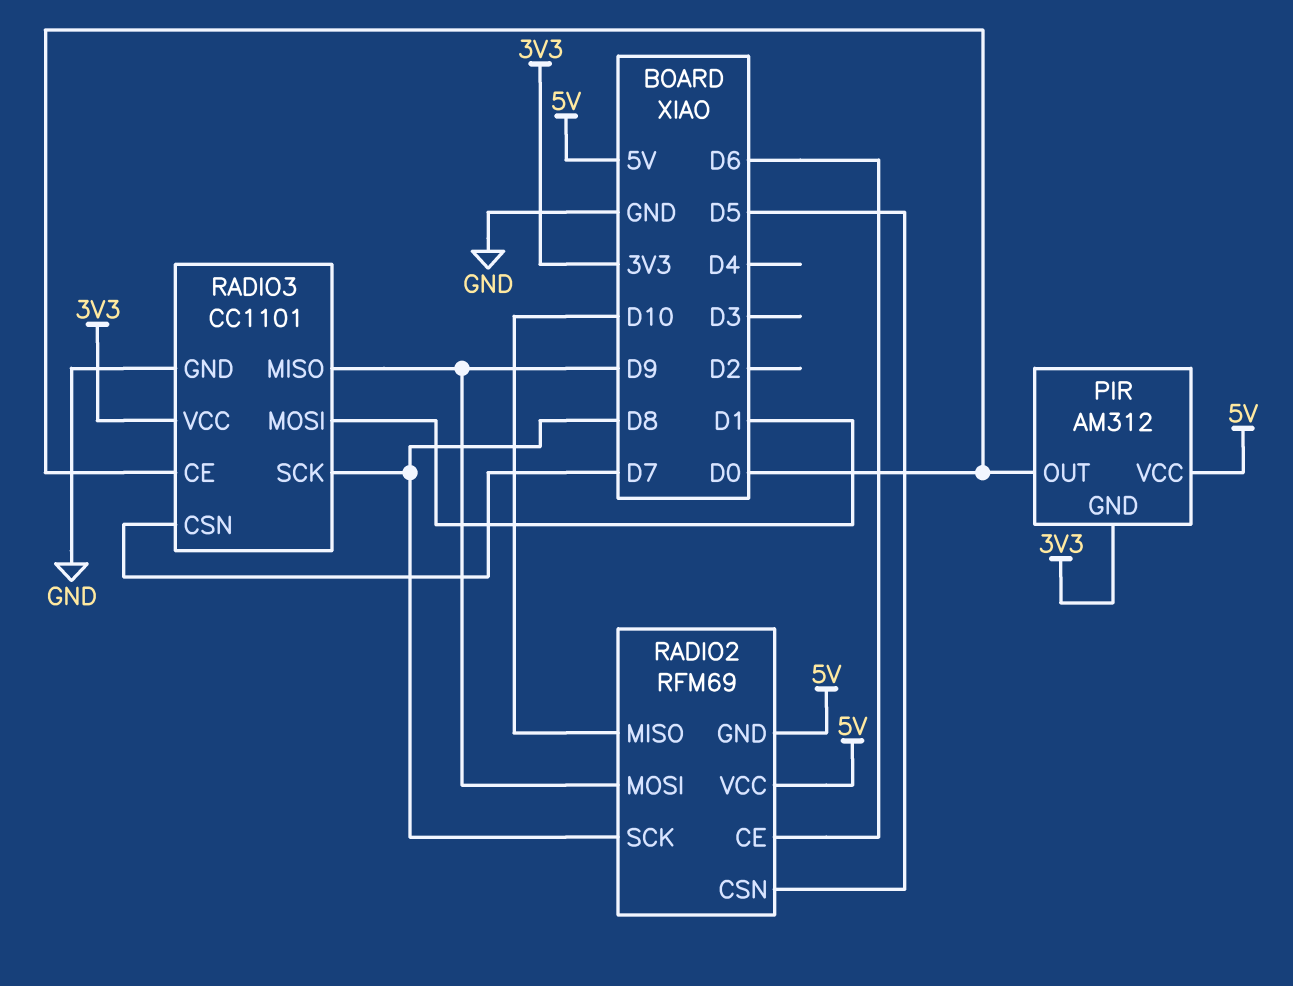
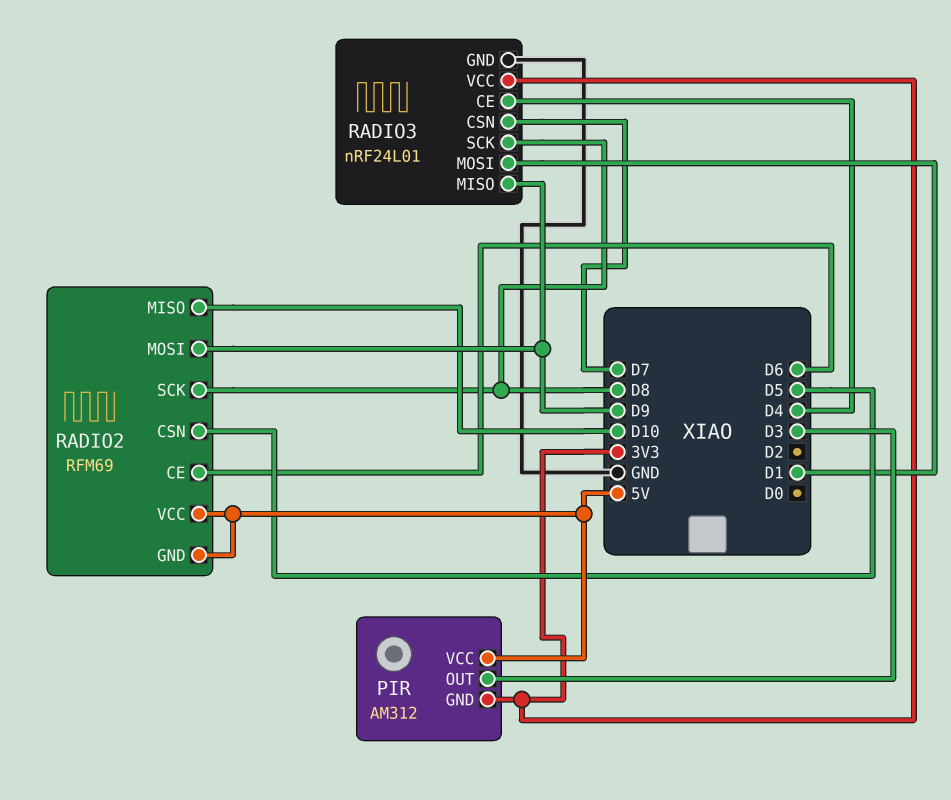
PIR pin OUT: D0 -> D3
RADIO3: CC1101 -> nRF24L01
RADIO3 pin CE: D0 -> D4

